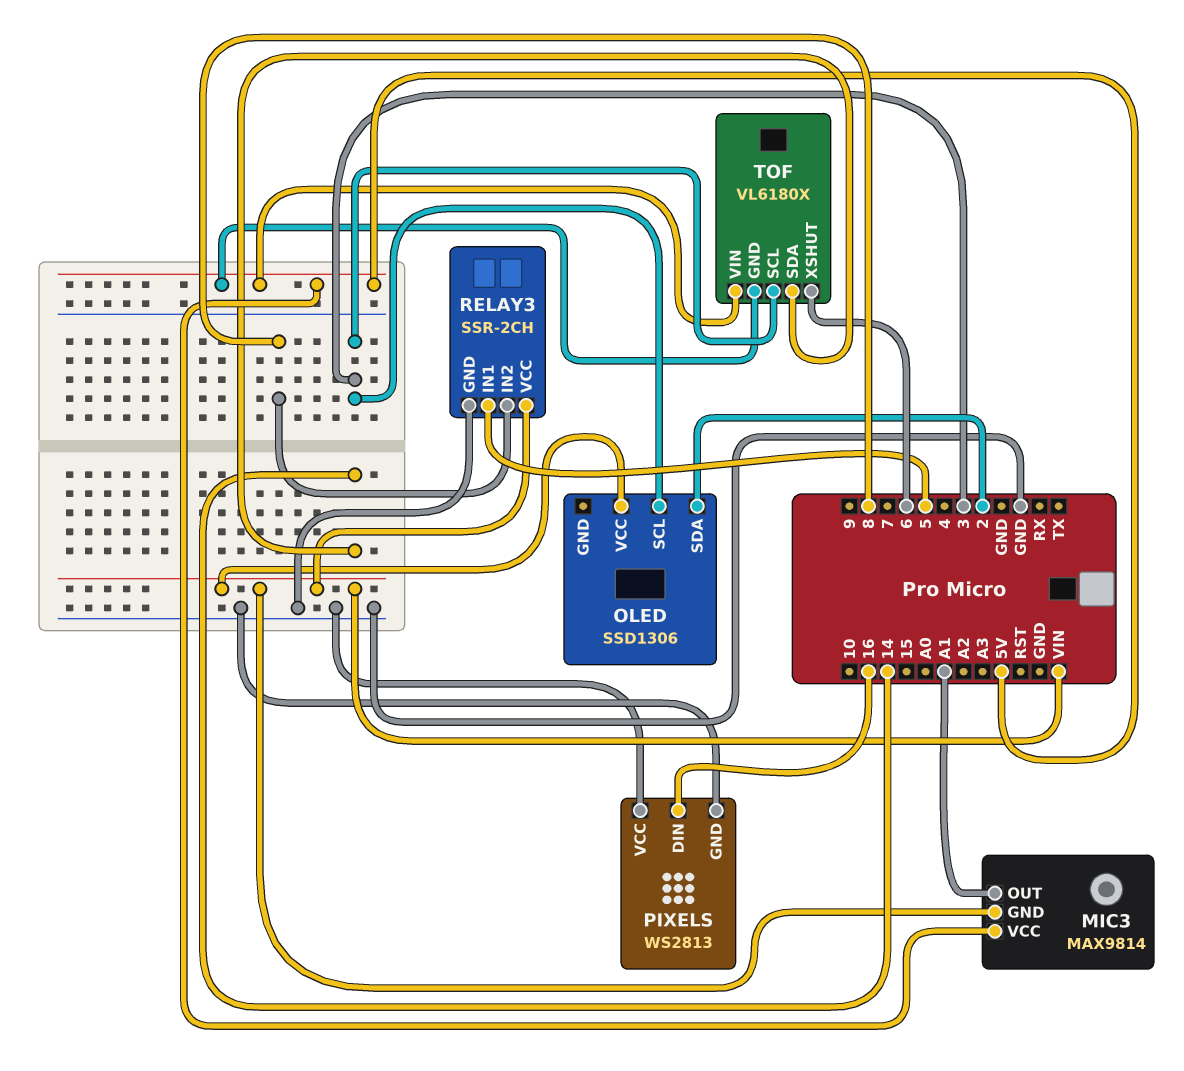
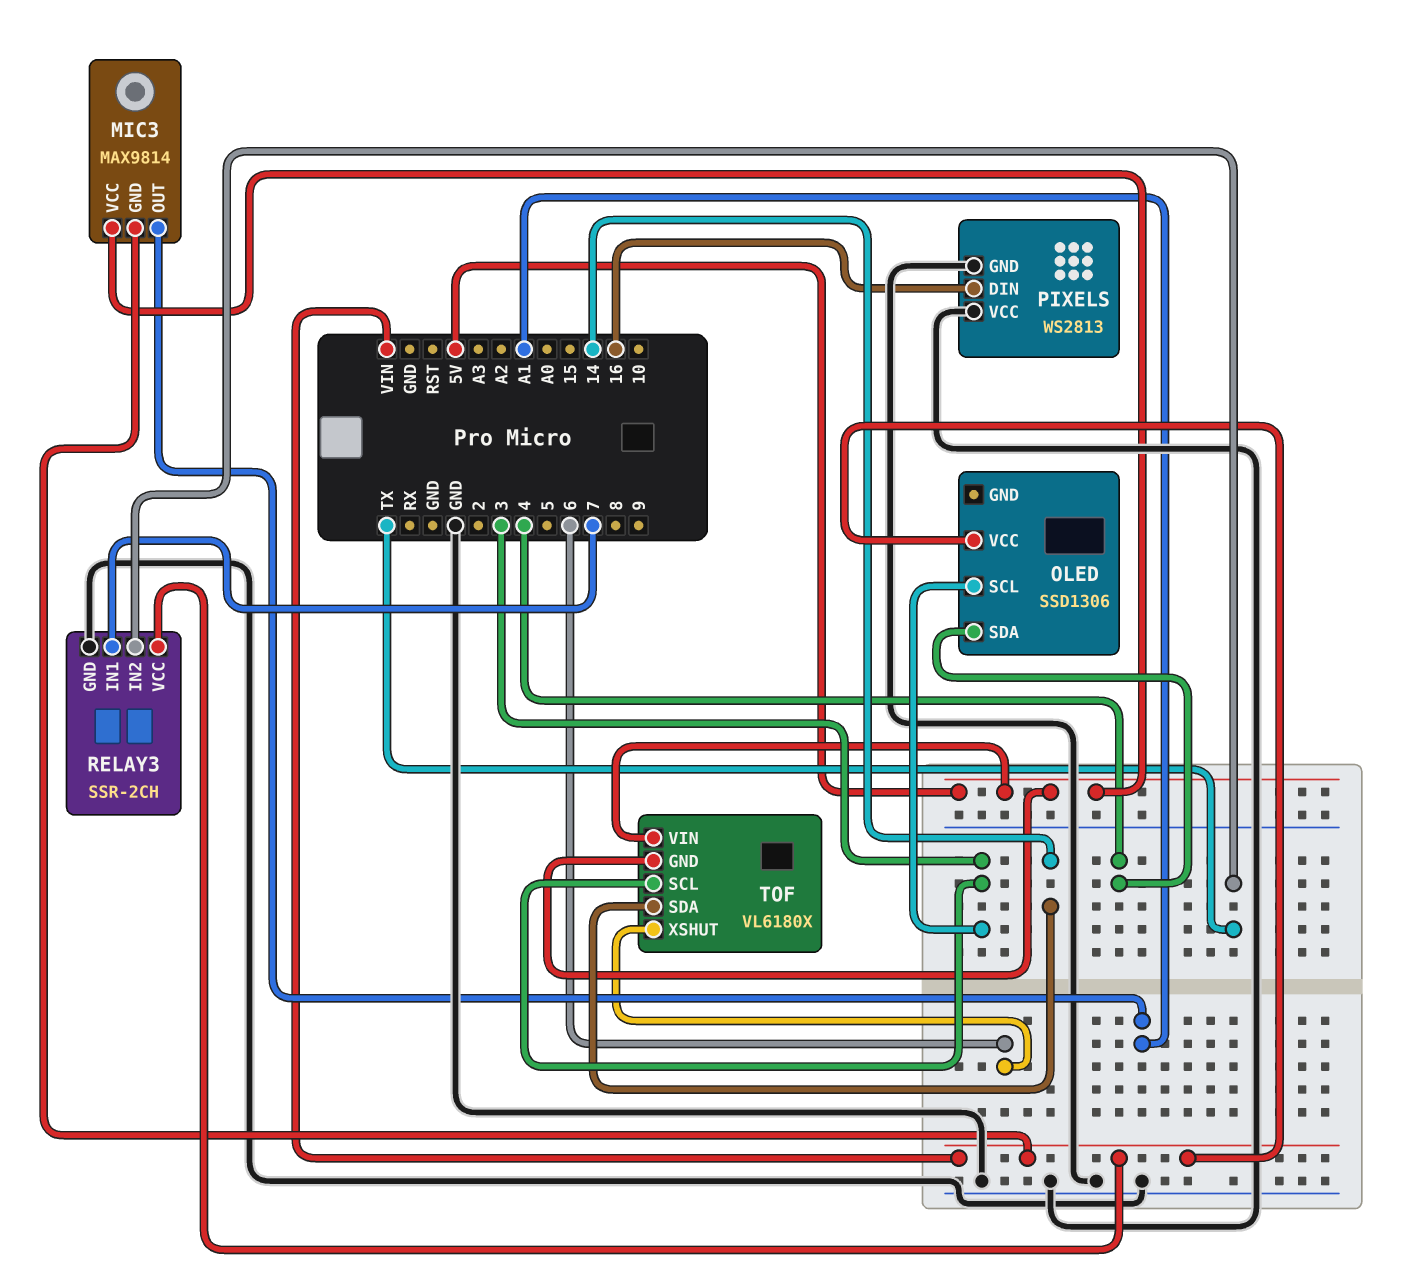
OLED pin SDA: 2 -> 4
RELAY3 pin IN1: 5 -> 7
RELAY3 pin IN2: 8 -> TX

